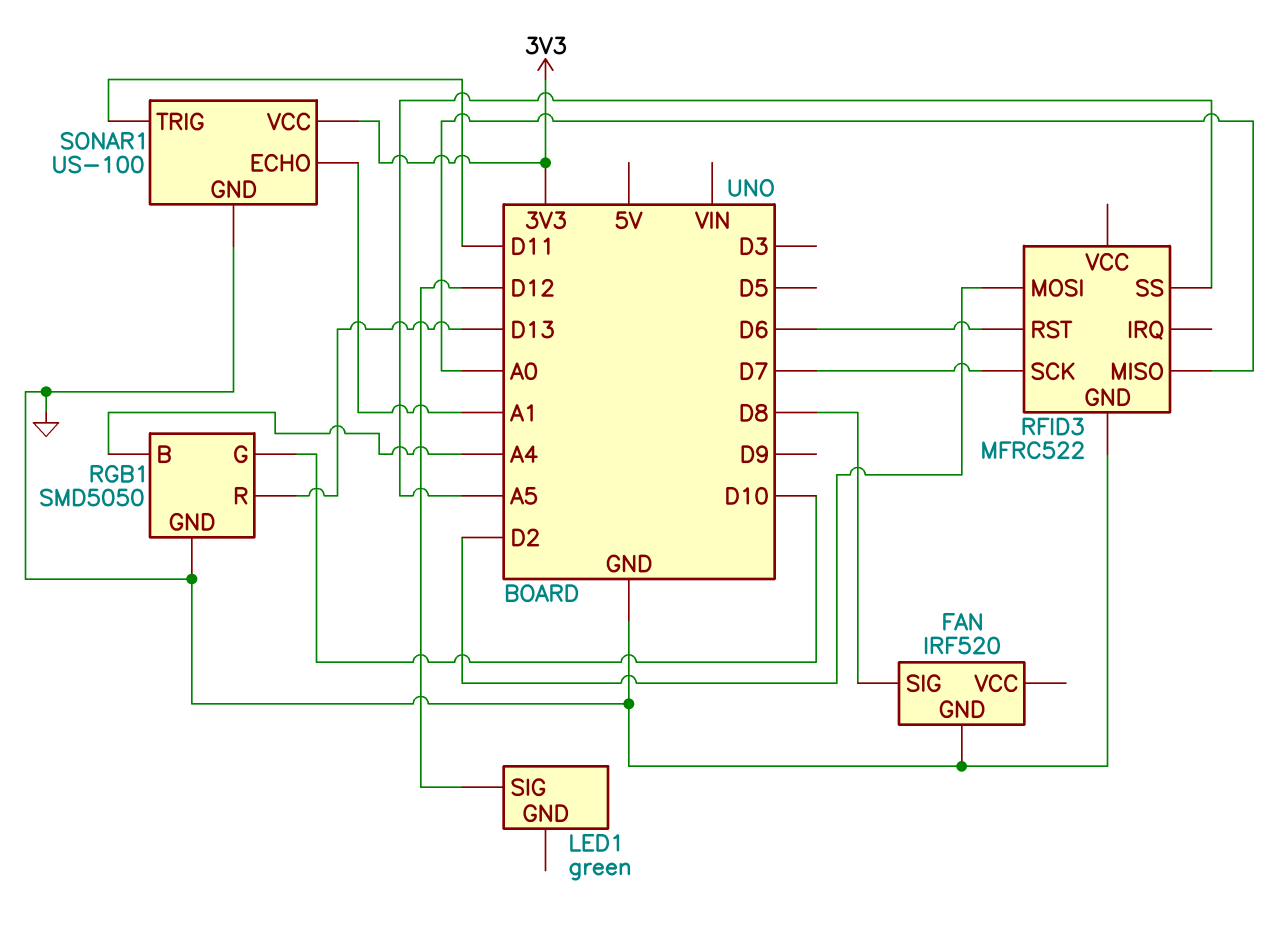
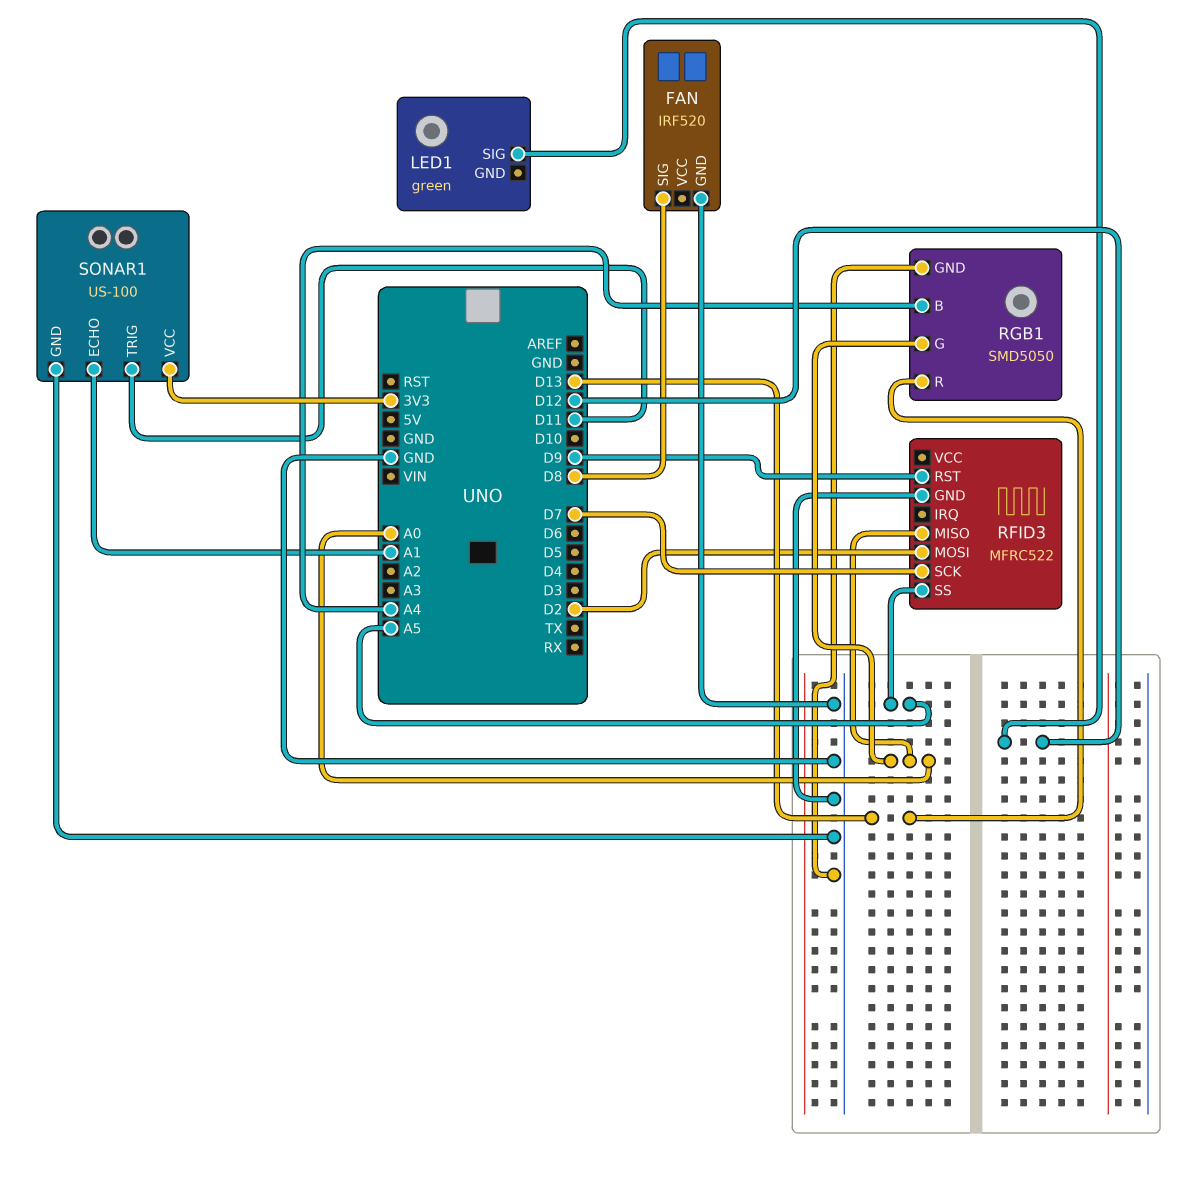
RFID3 pin RST: D6 -> D9
RGB1 pin G: D10 -> A0

